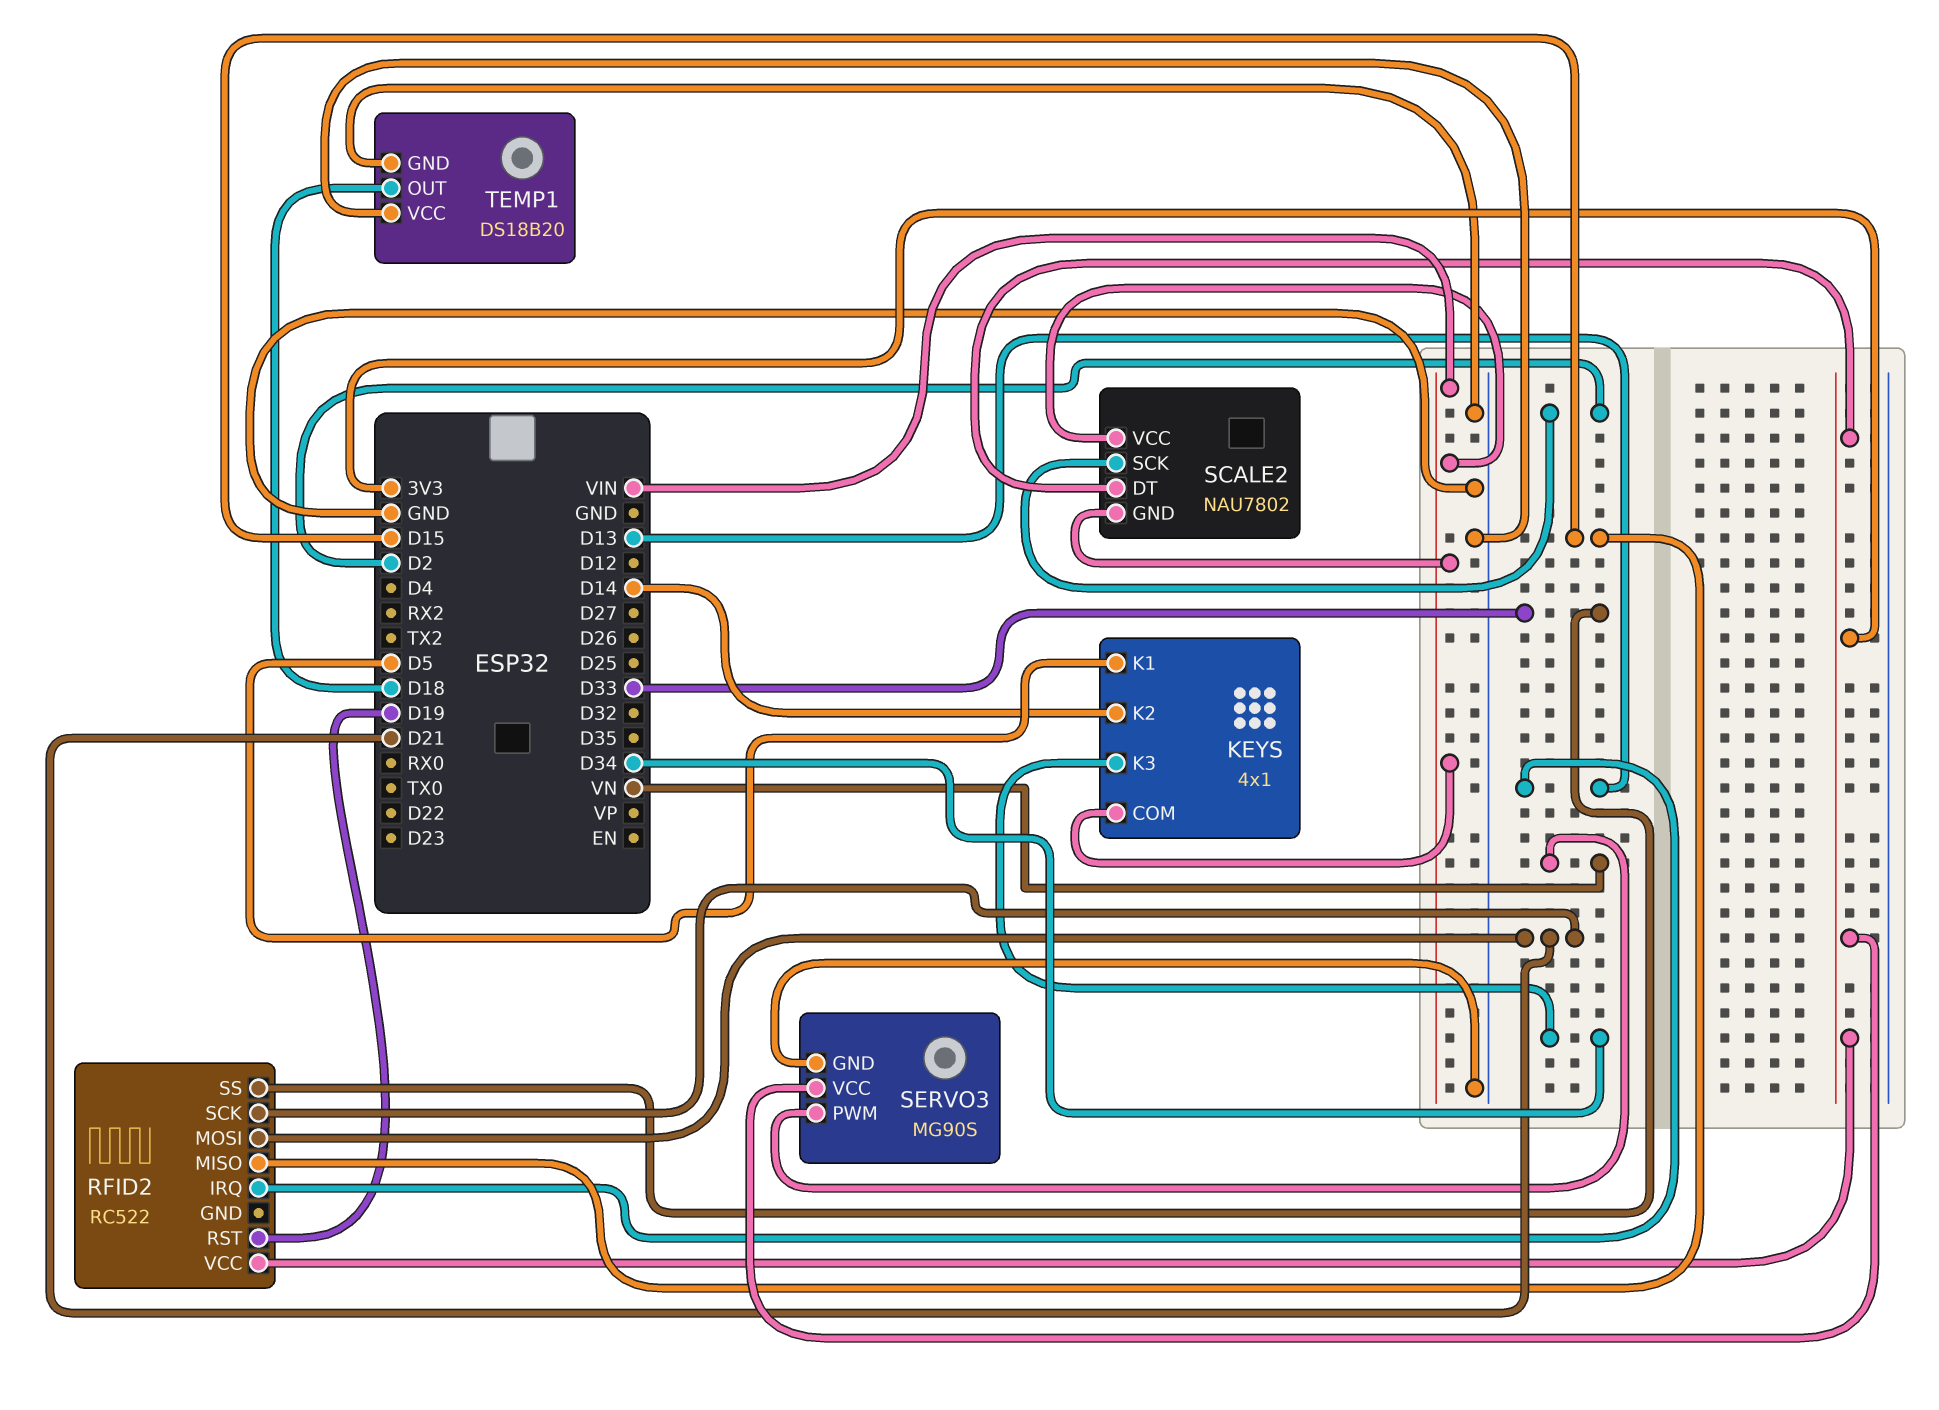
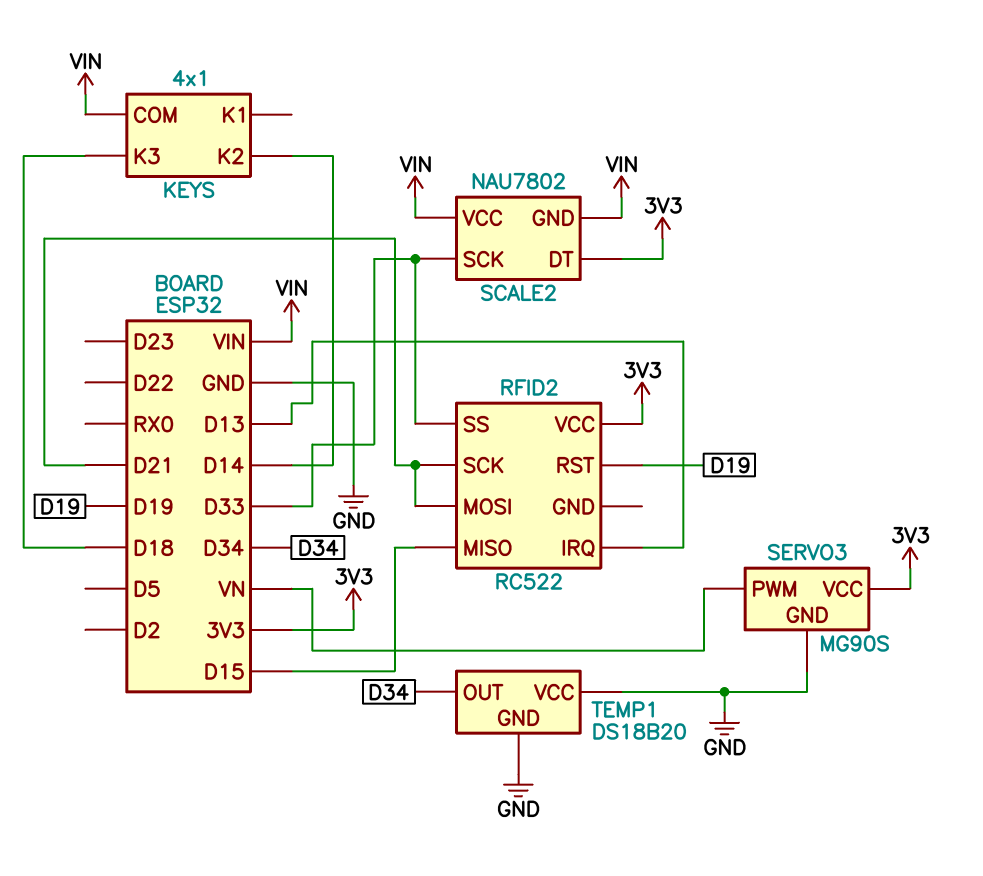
KEYS pin K1: D5 -> none
KEYS pin K3: D34 -> D18
SCALE2 pin SCK: D2 -> D33
TEMP1 pin OUT: D18 -> D34

